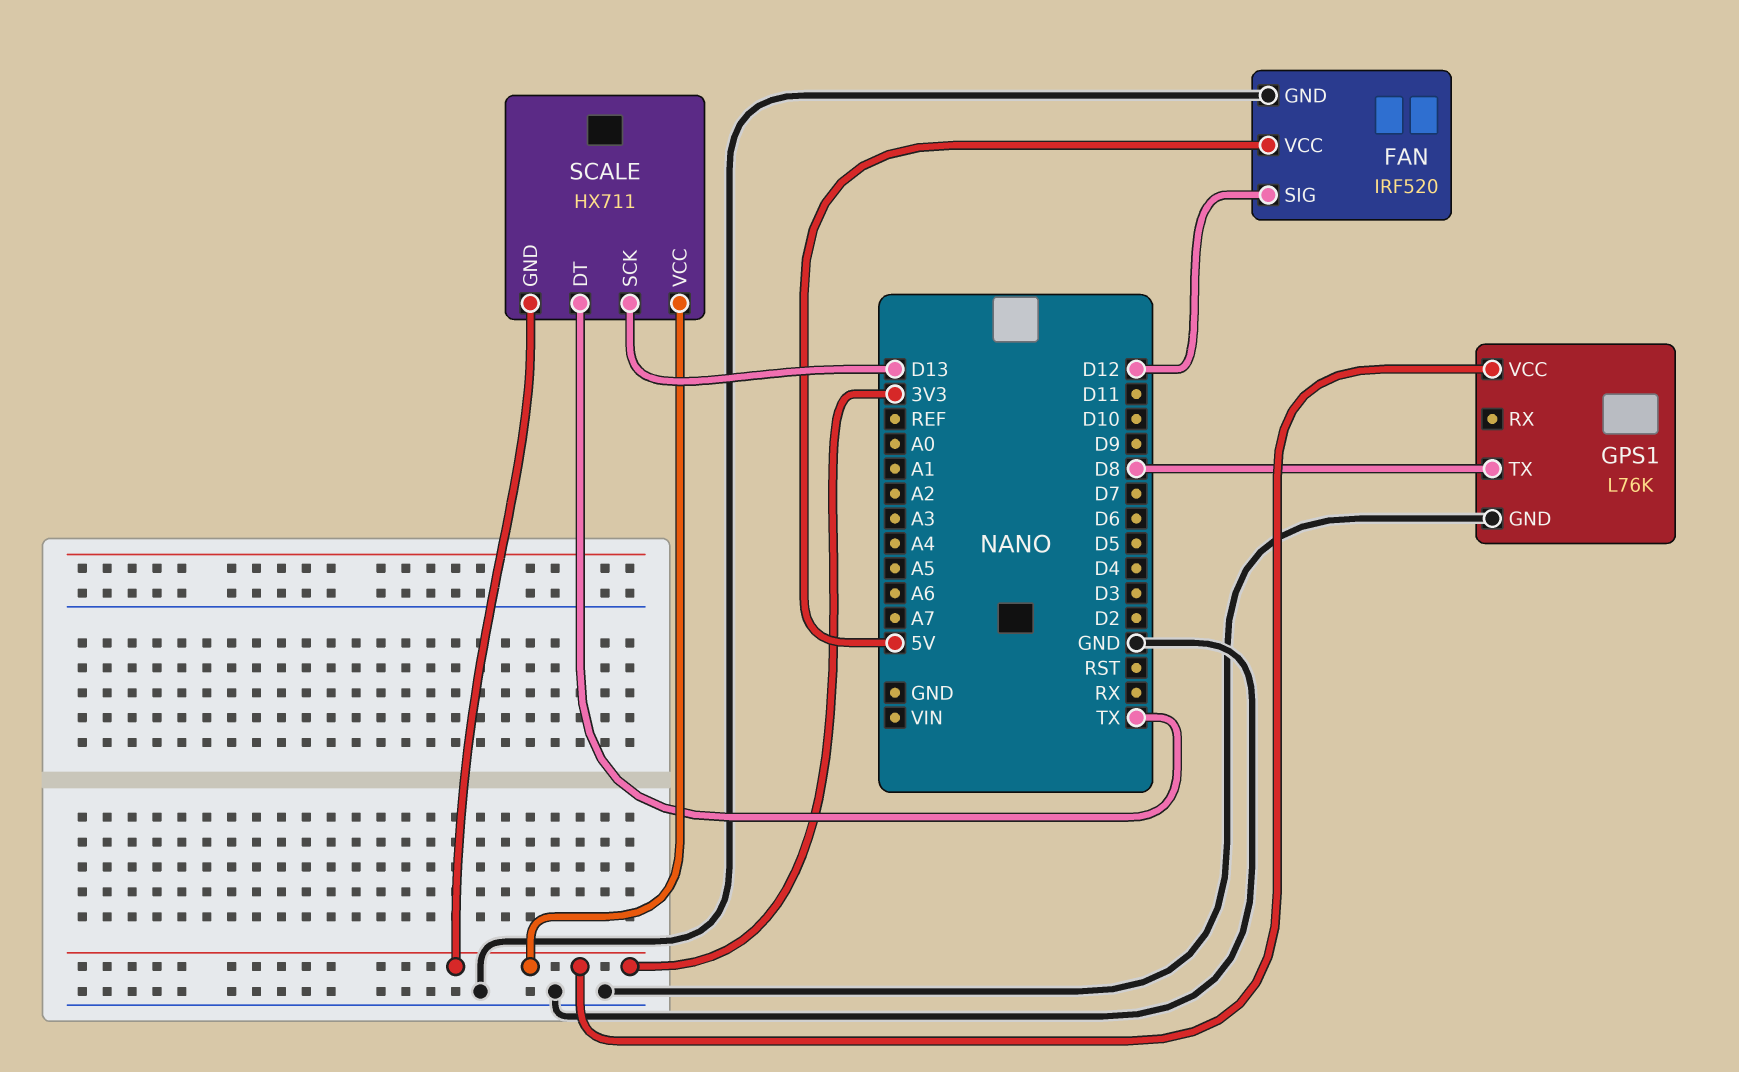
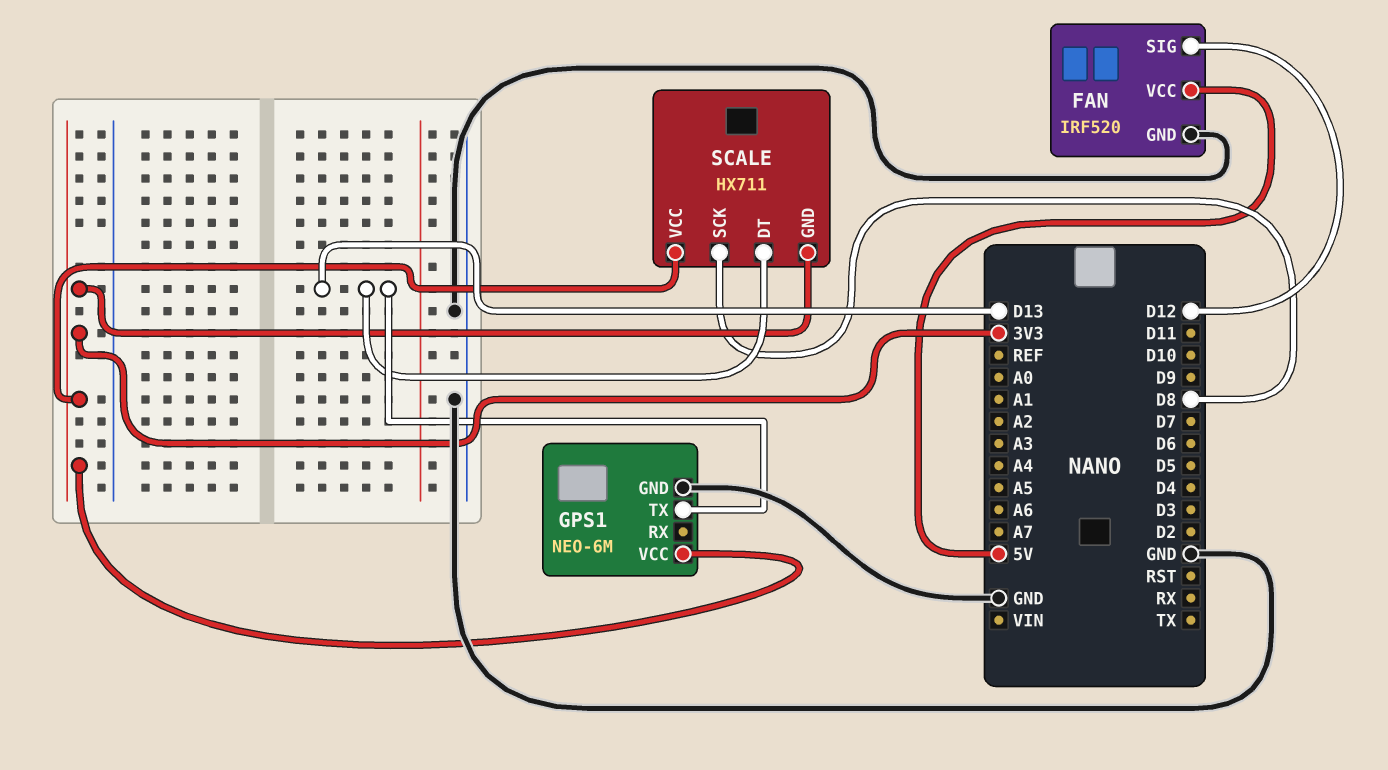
GPS1: L76K -> NEO-6M
GPS1 pin TX: D8 -> D13
SCALE pin DT: TX -> D13
SCALE pin SCK: D13 -> D8

